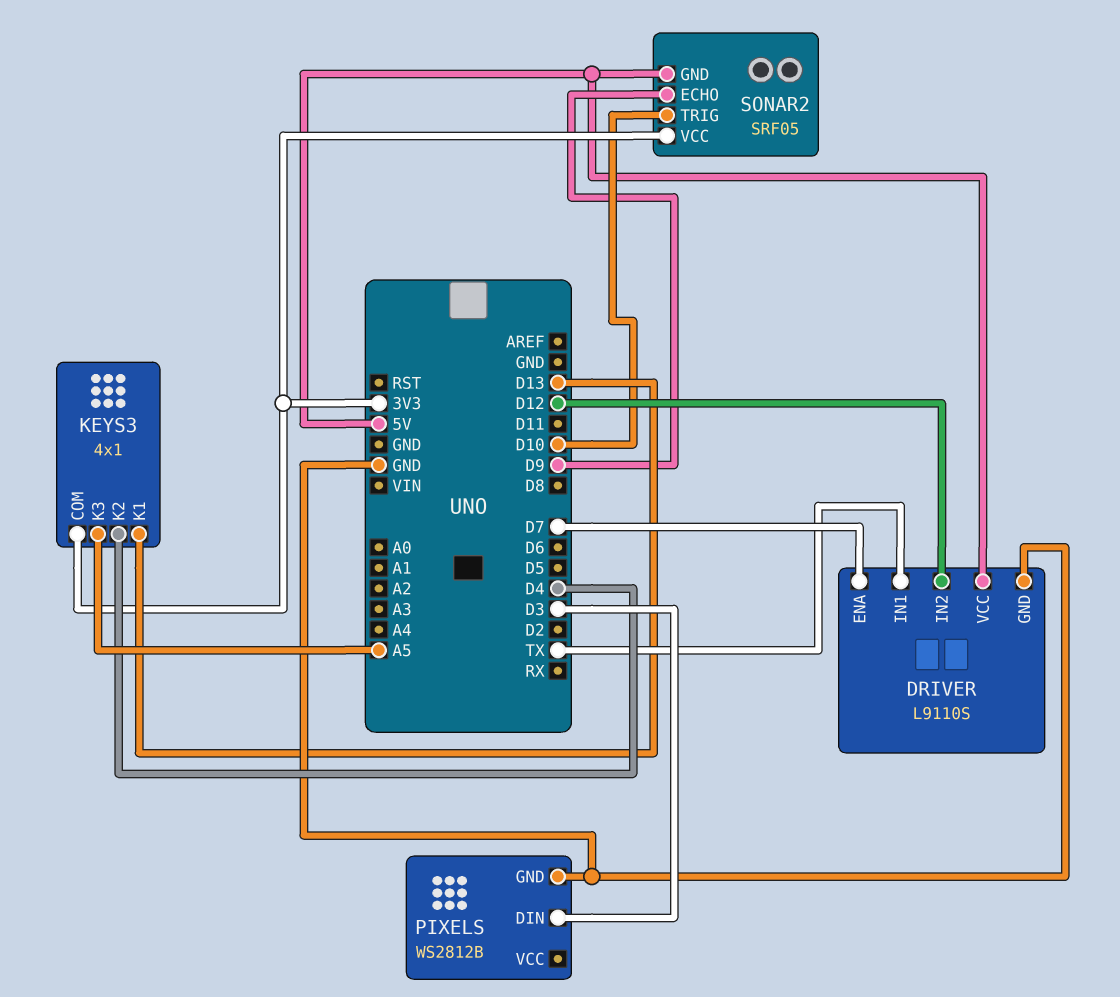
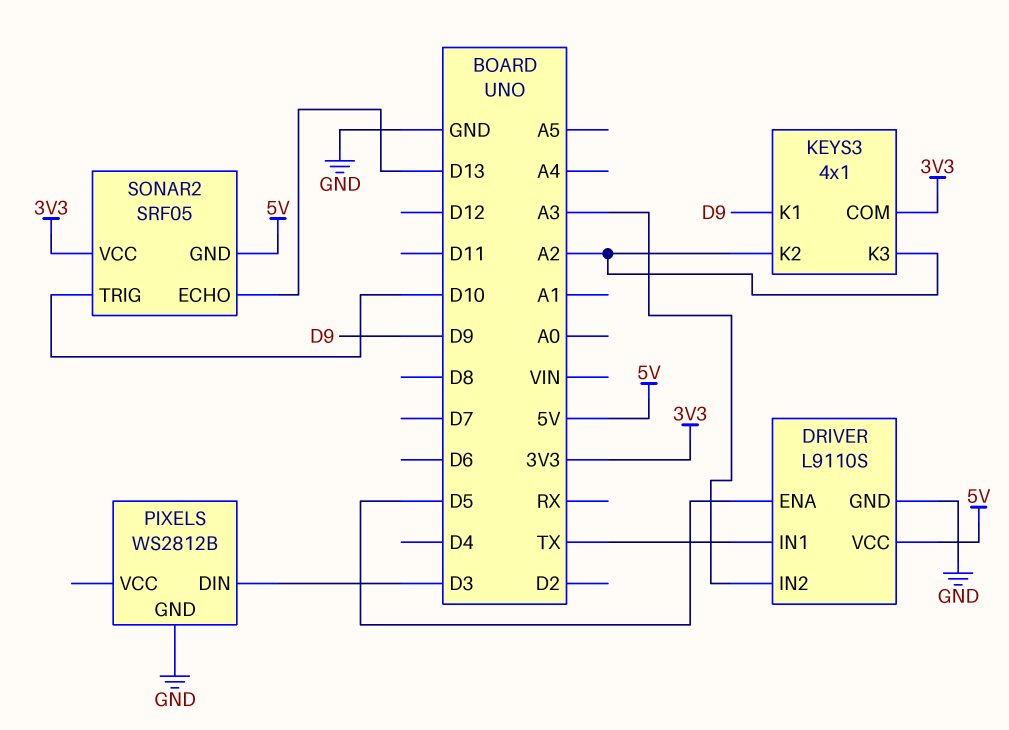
DRIVER pin ENA: D7 -> D5
DRIVER pin IN2: D12 -> A3
KEYS3 pin K1: D13 -> D9
KEYS3 pin K2: D4 -> A2
KEYS3 pin K3: A5 -> A2
SONAR2 pin ECHO: D9 -> D13

